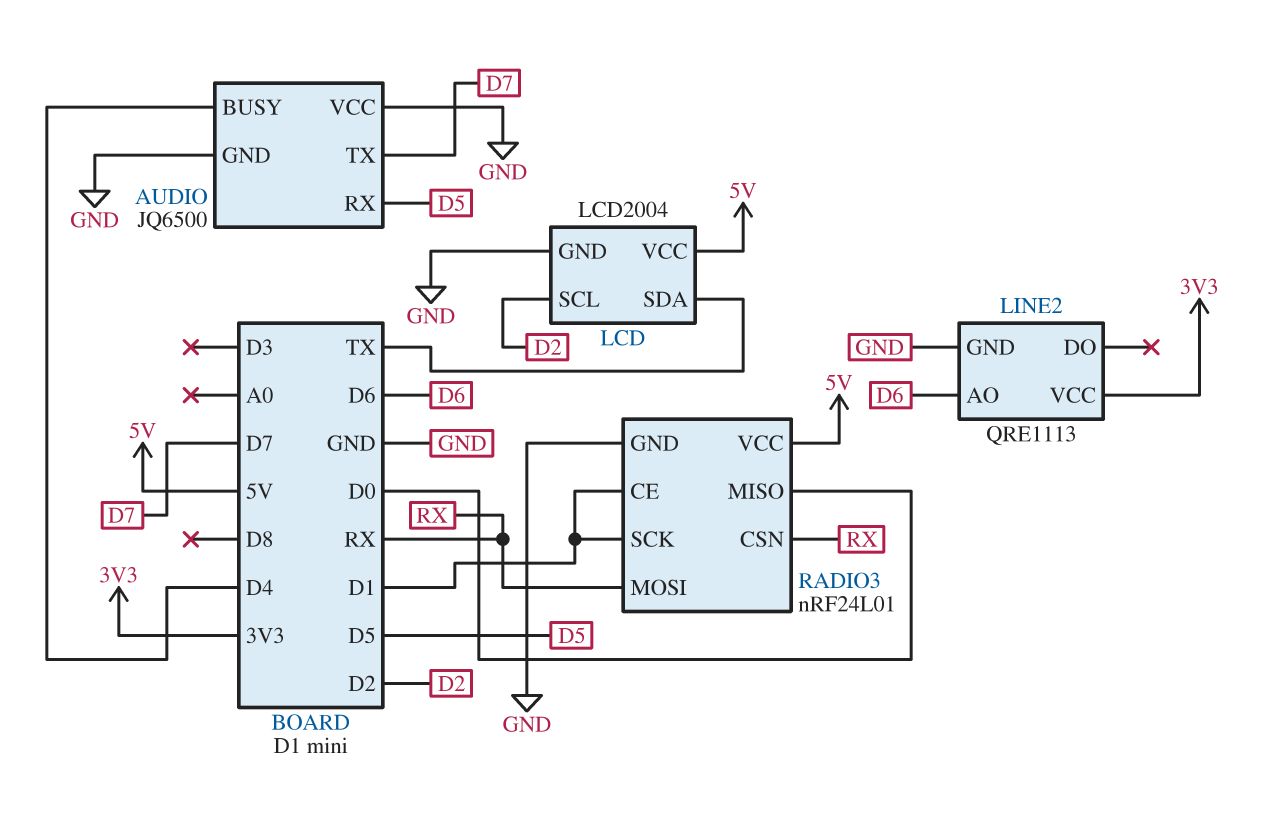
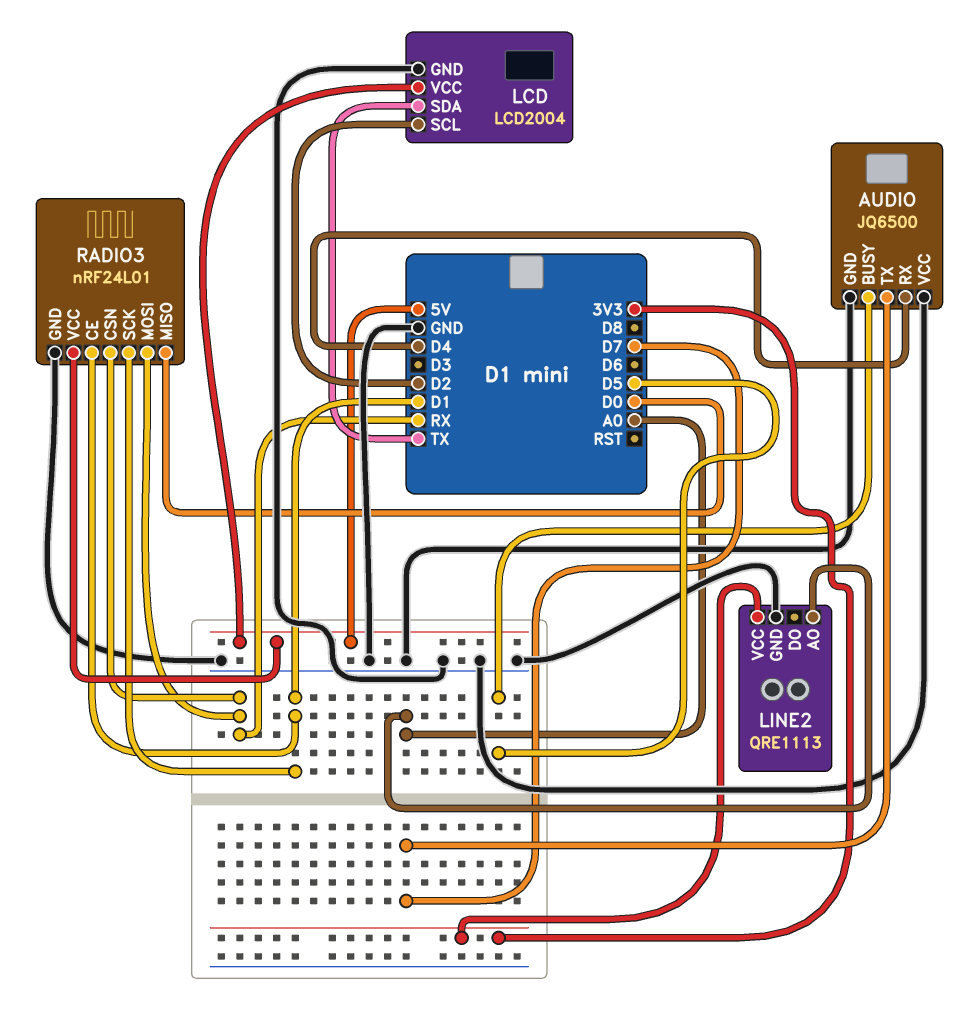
AUDIO pin BUSY: D4 -> D5
AUDIO pin RX: D5 -> D4
LINE2 pin AO: D6 -> A0

